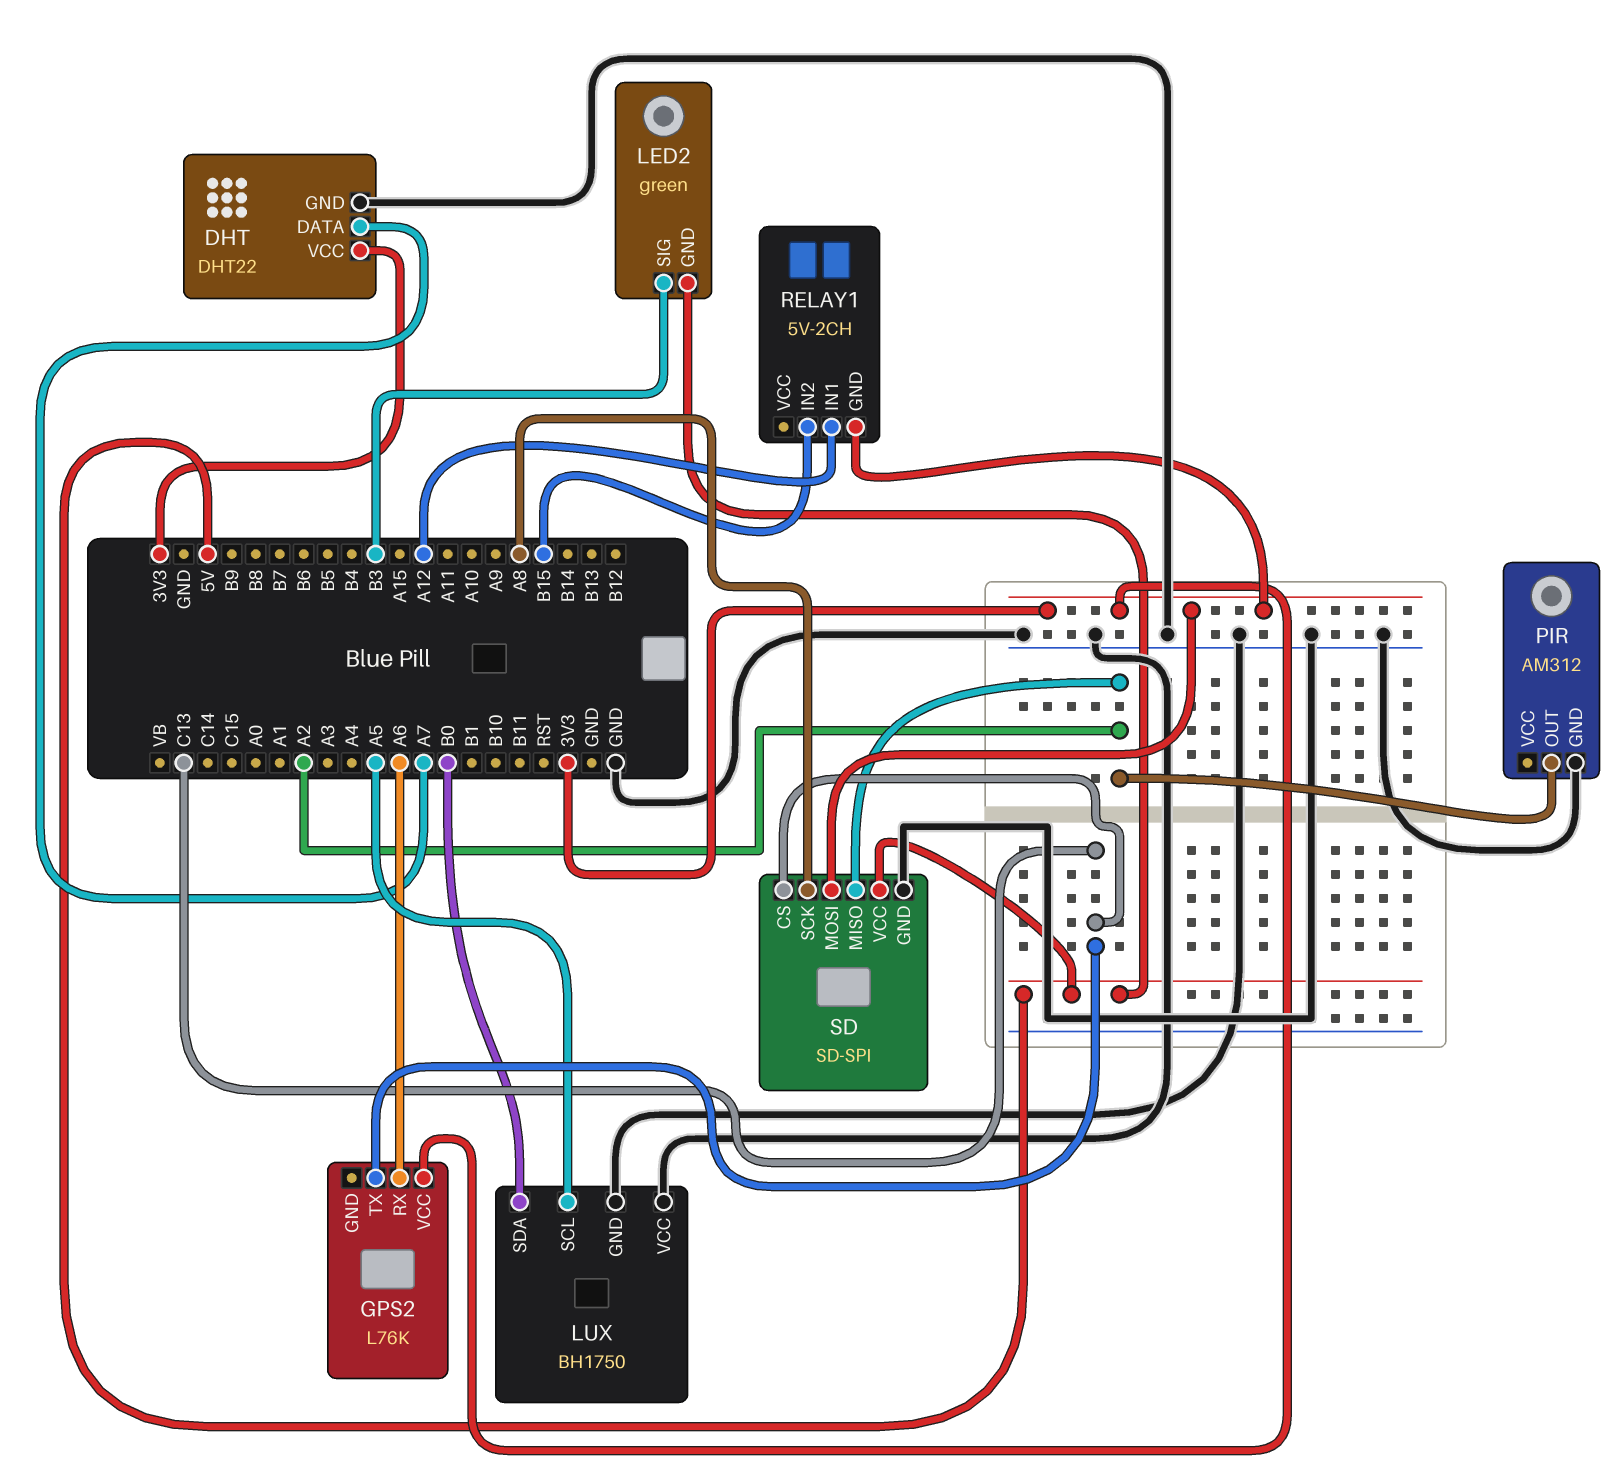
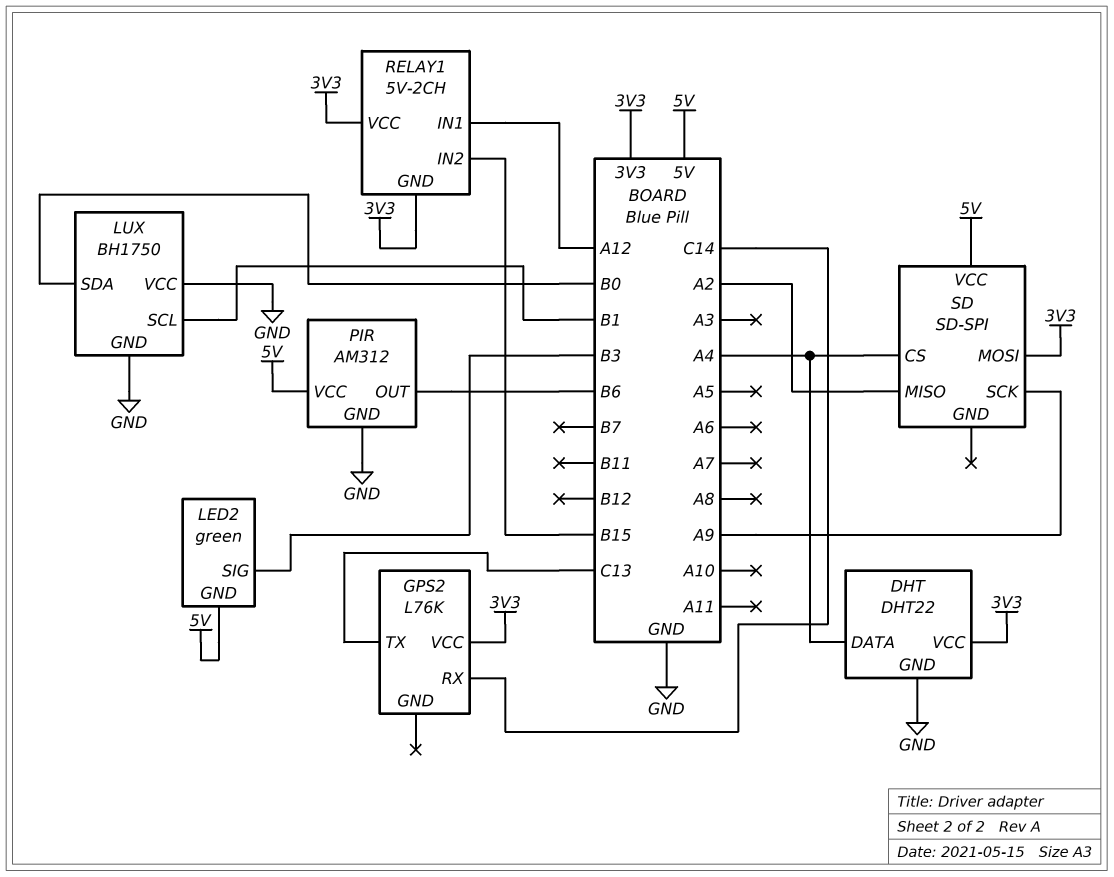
DHT pin DATA: A7 -> A4
GPS2 pin RX: A6 -> C14
LUX pin SCL: A5 -> B1
PIR pin OUT: A2 -> B6
PIR pin VCC: none -> 5V
RELAY1 pin VCC: none -> 3V3
SD pin CS: C13 -> A4
SD pin GND: GND -> none
SD pin SCK: A8 -> A9

